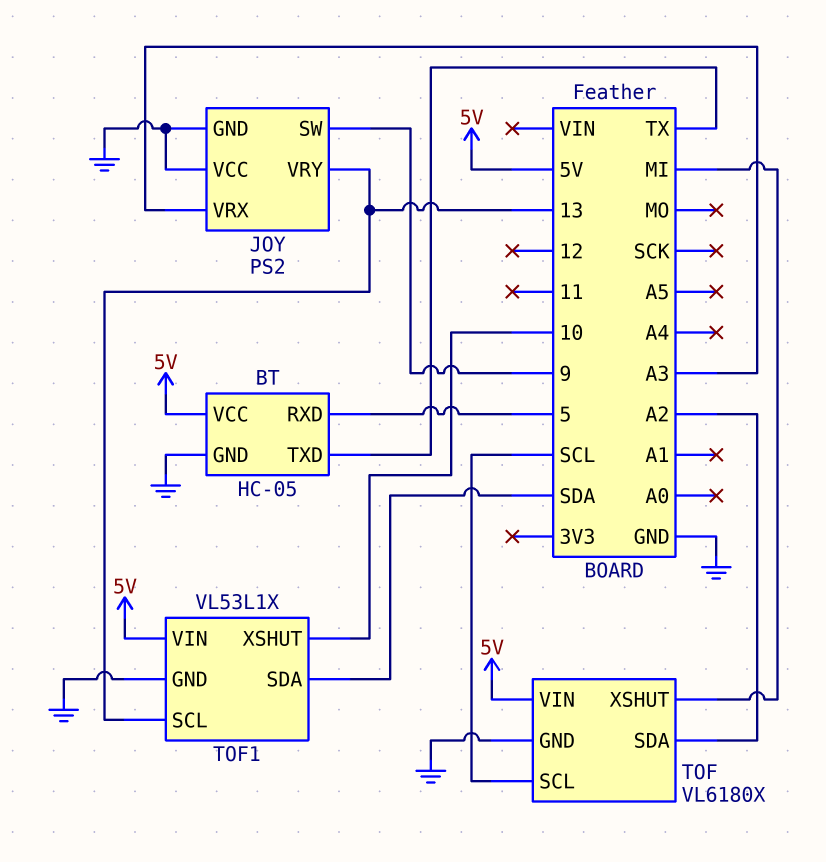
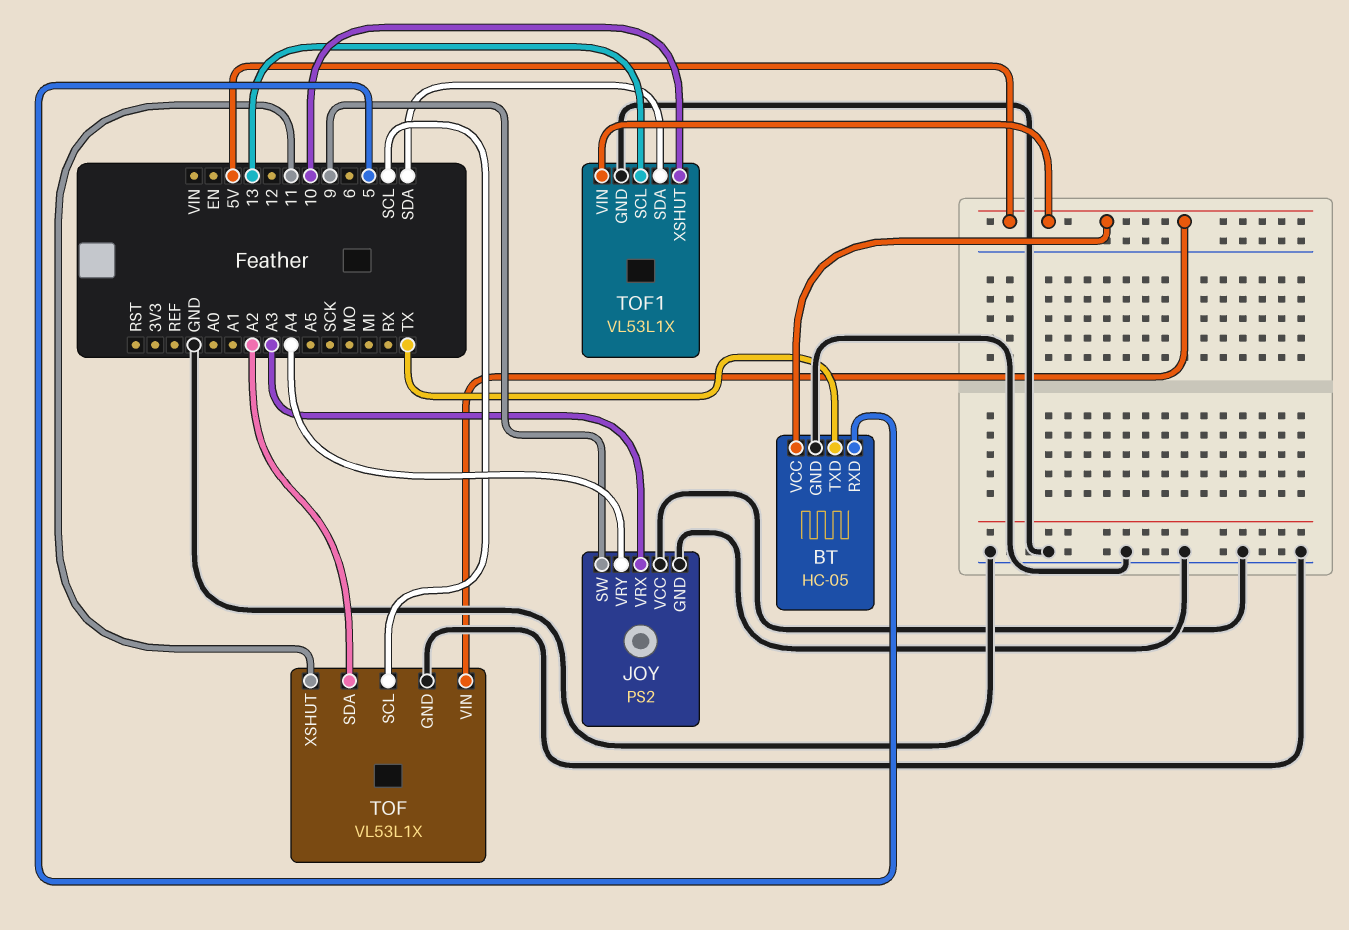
JOY pin VRY: 13 -> A4
TOF: VL6180X -> VL53L1X
TOF pin XSHUT: MI -> 11

